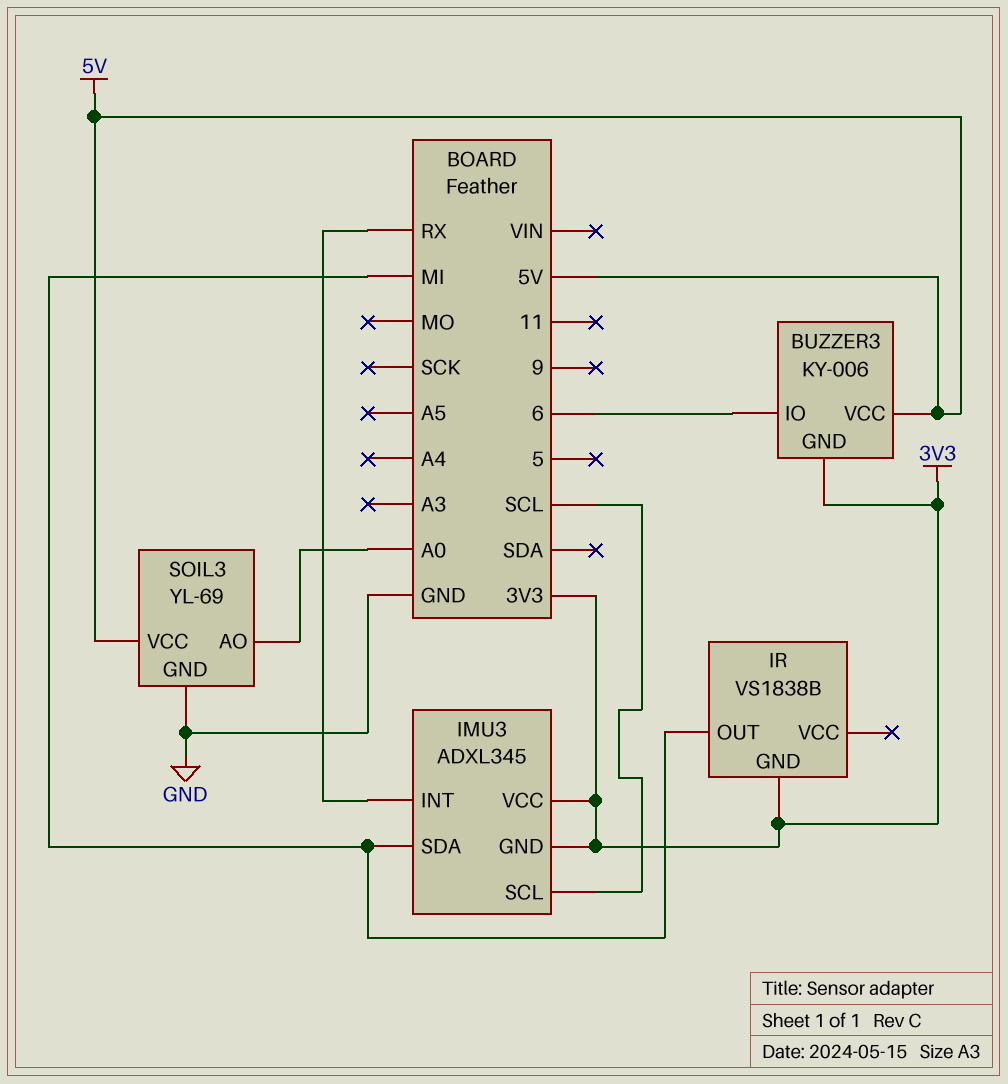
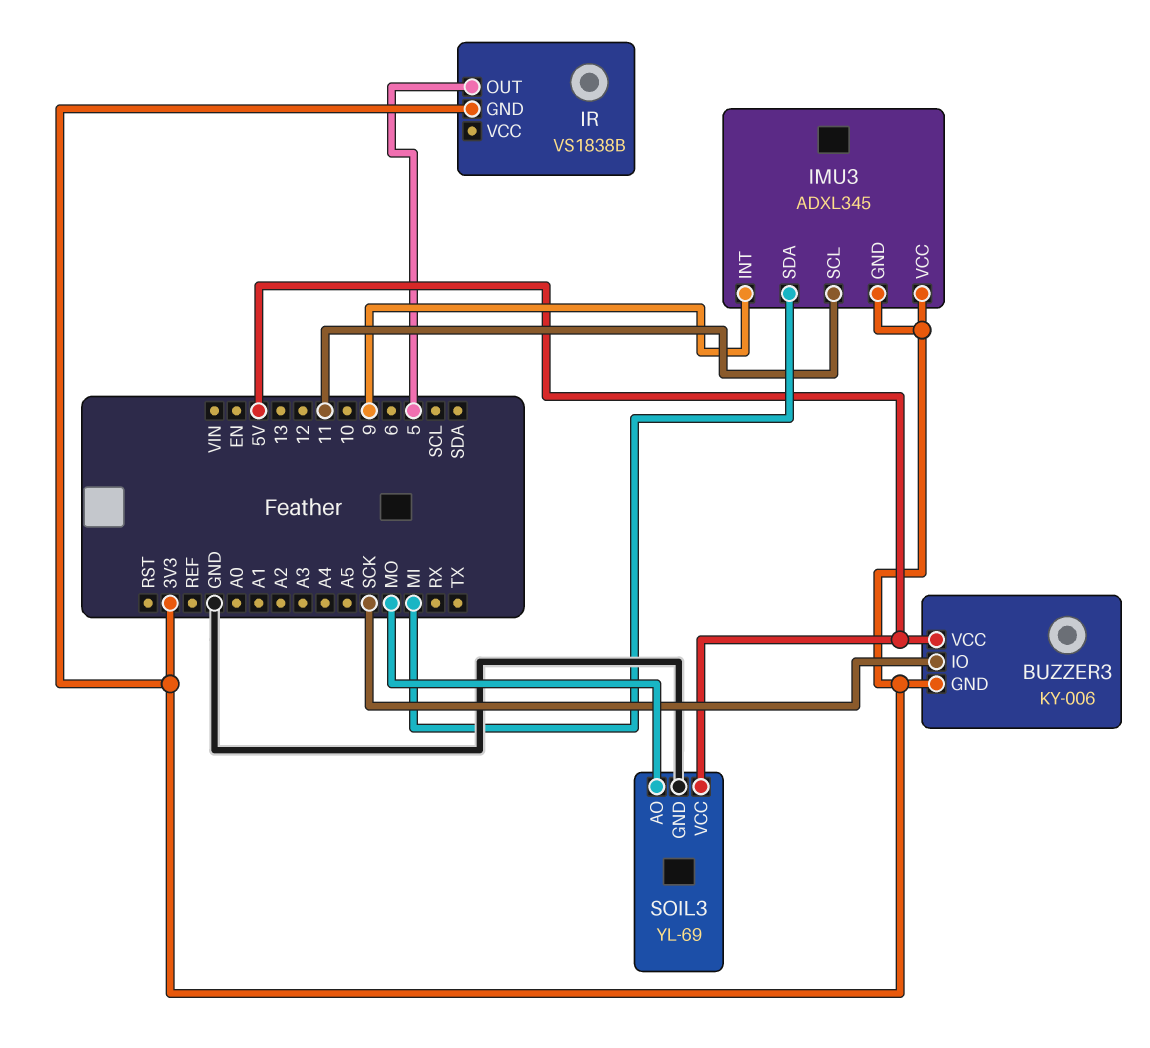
BUZZER3 pin IO: 6 -> SCK
IMU3 pin INT: RX -> 9
IMU3 pin SCL: SCL -> 11
IR pin OUT: MI -> 5
SOIL3 pin AO: A0 -> MO

